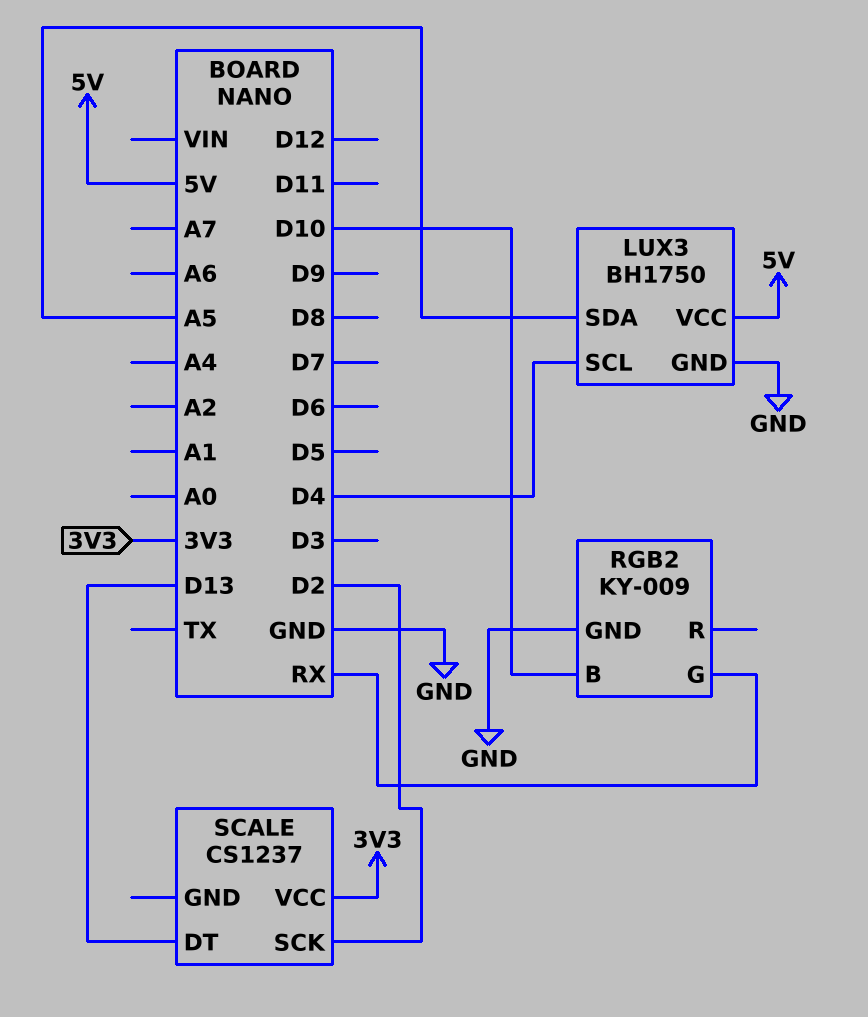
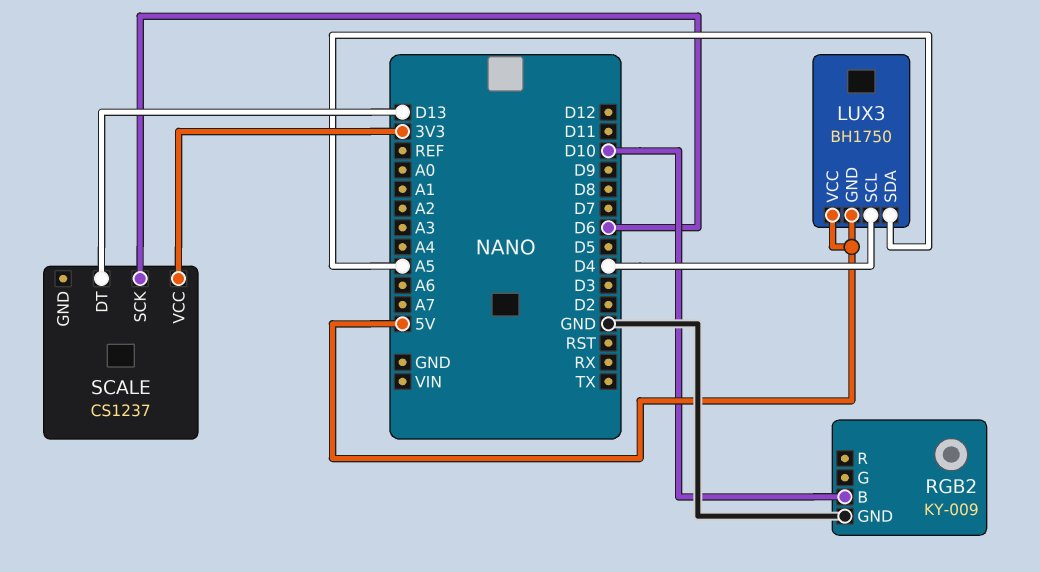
LUX3 pin GND: GND -> 5V
RGB2 pin G: RX -> none
SCALE pin SCK: D2 -> D6

